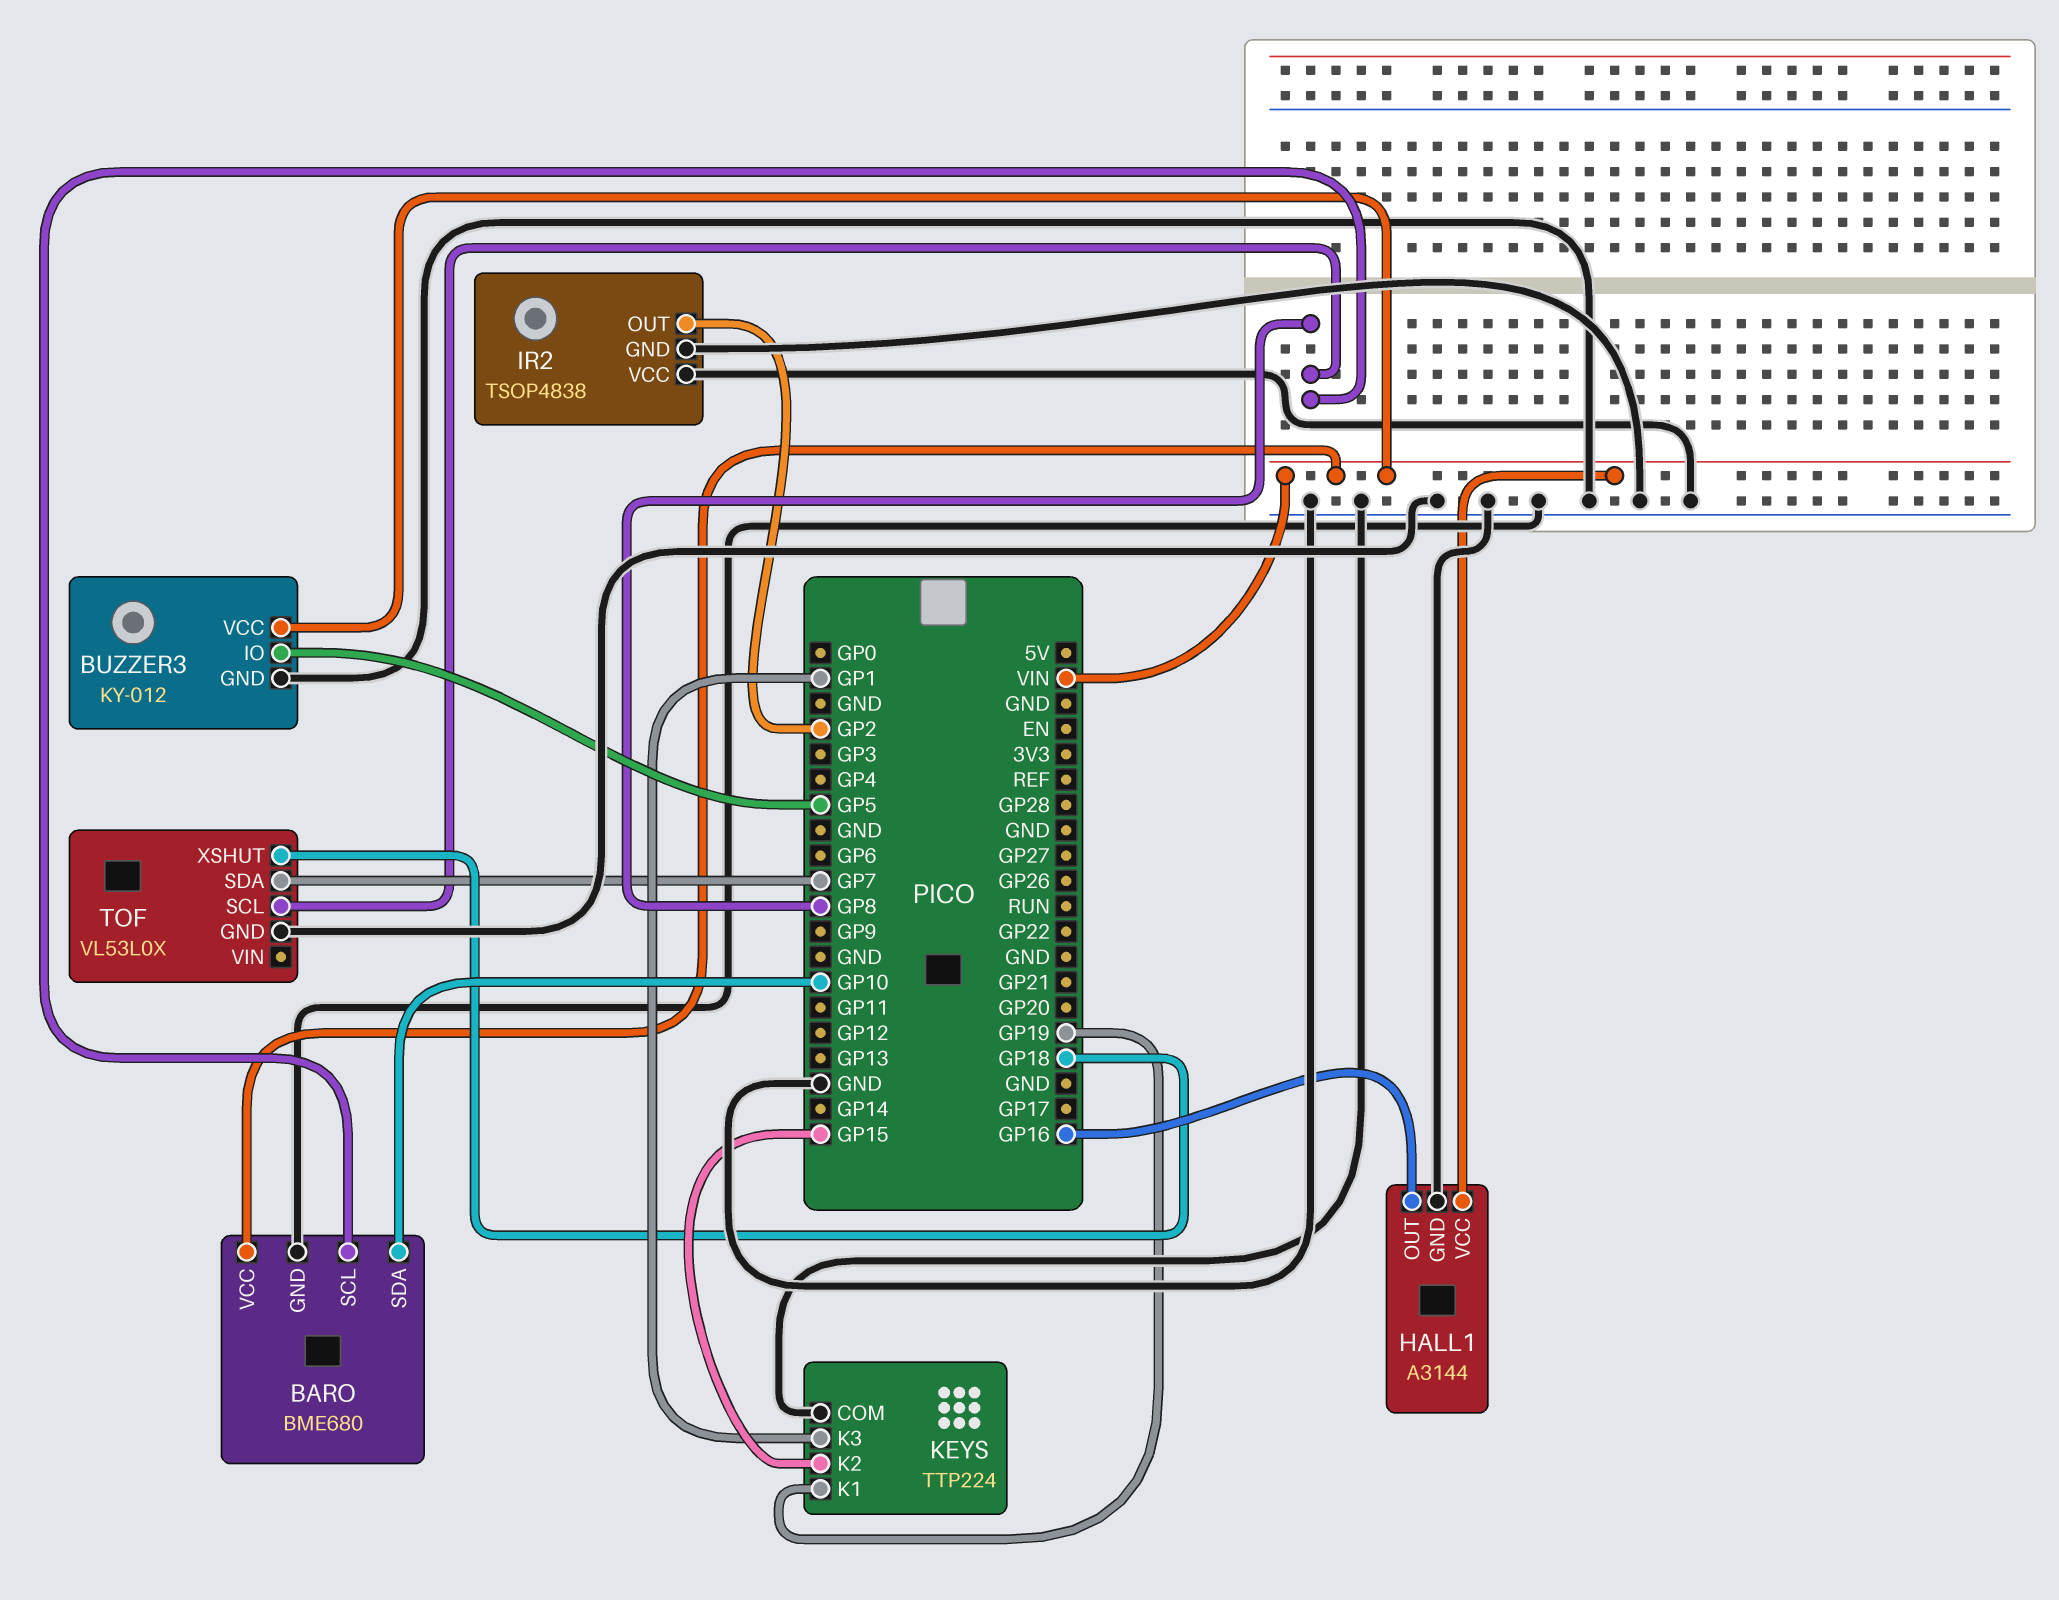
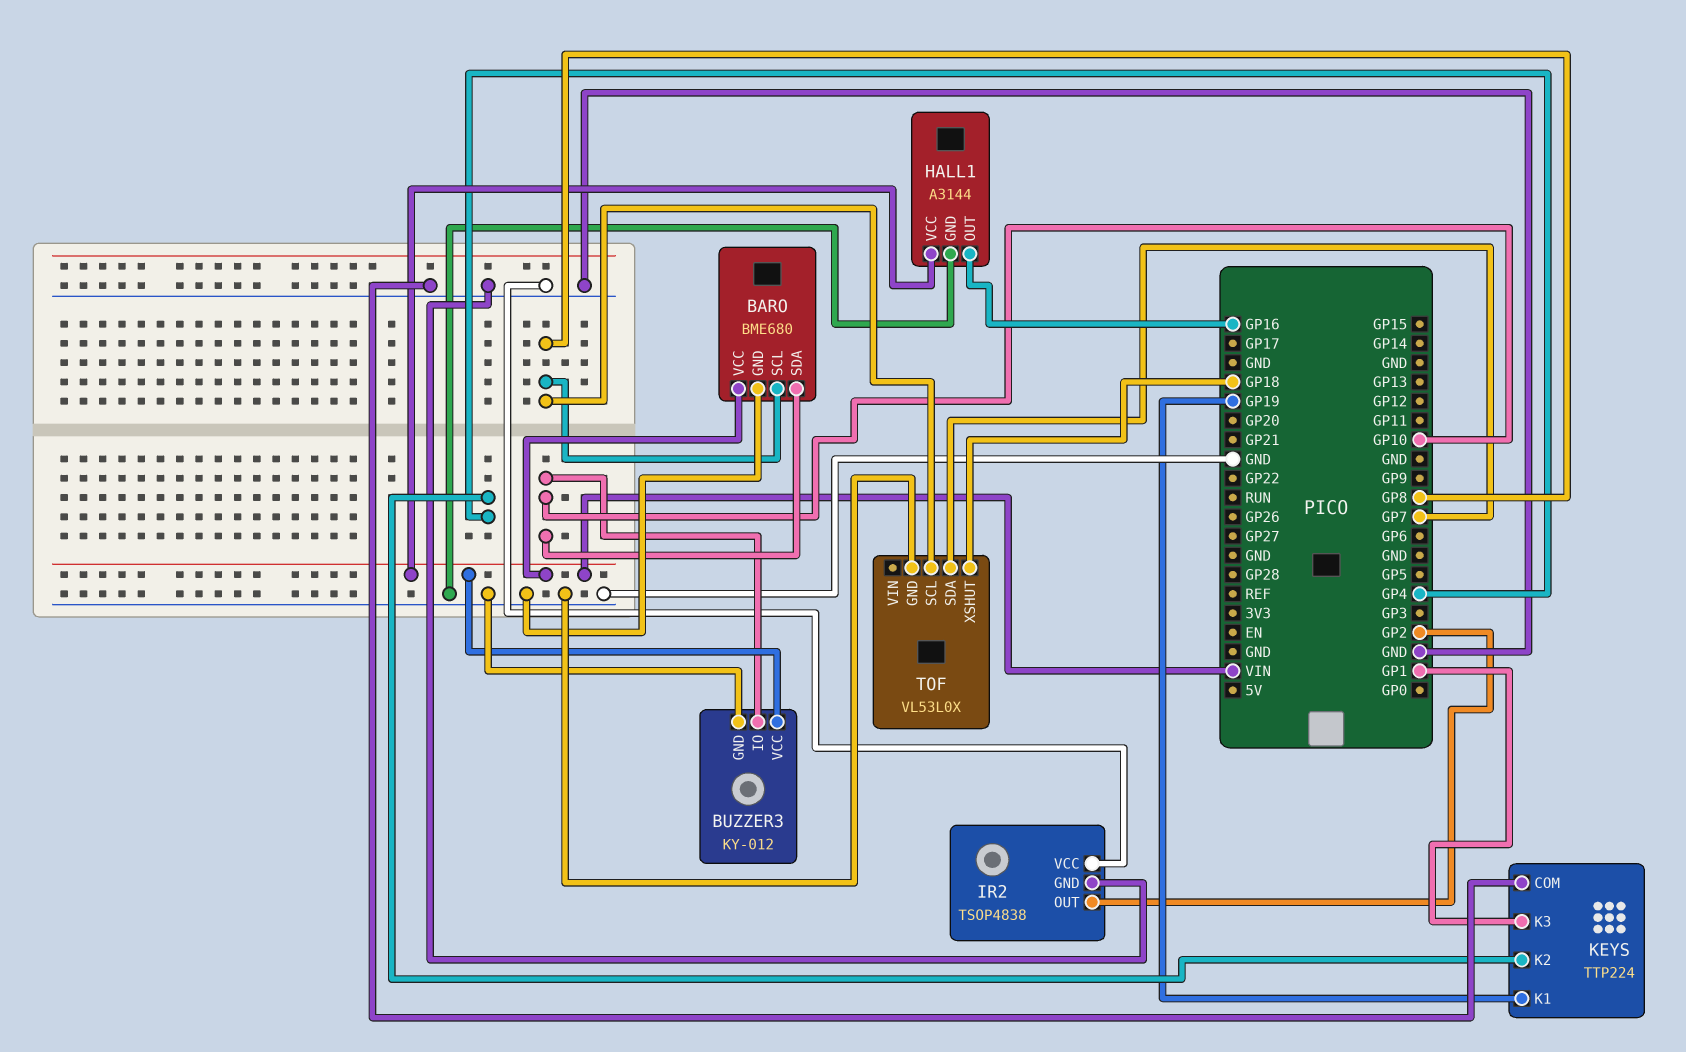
BUZZER3 pin IO: GP5 -> GP10
KEYS pin K2: GP15 -> GP4

